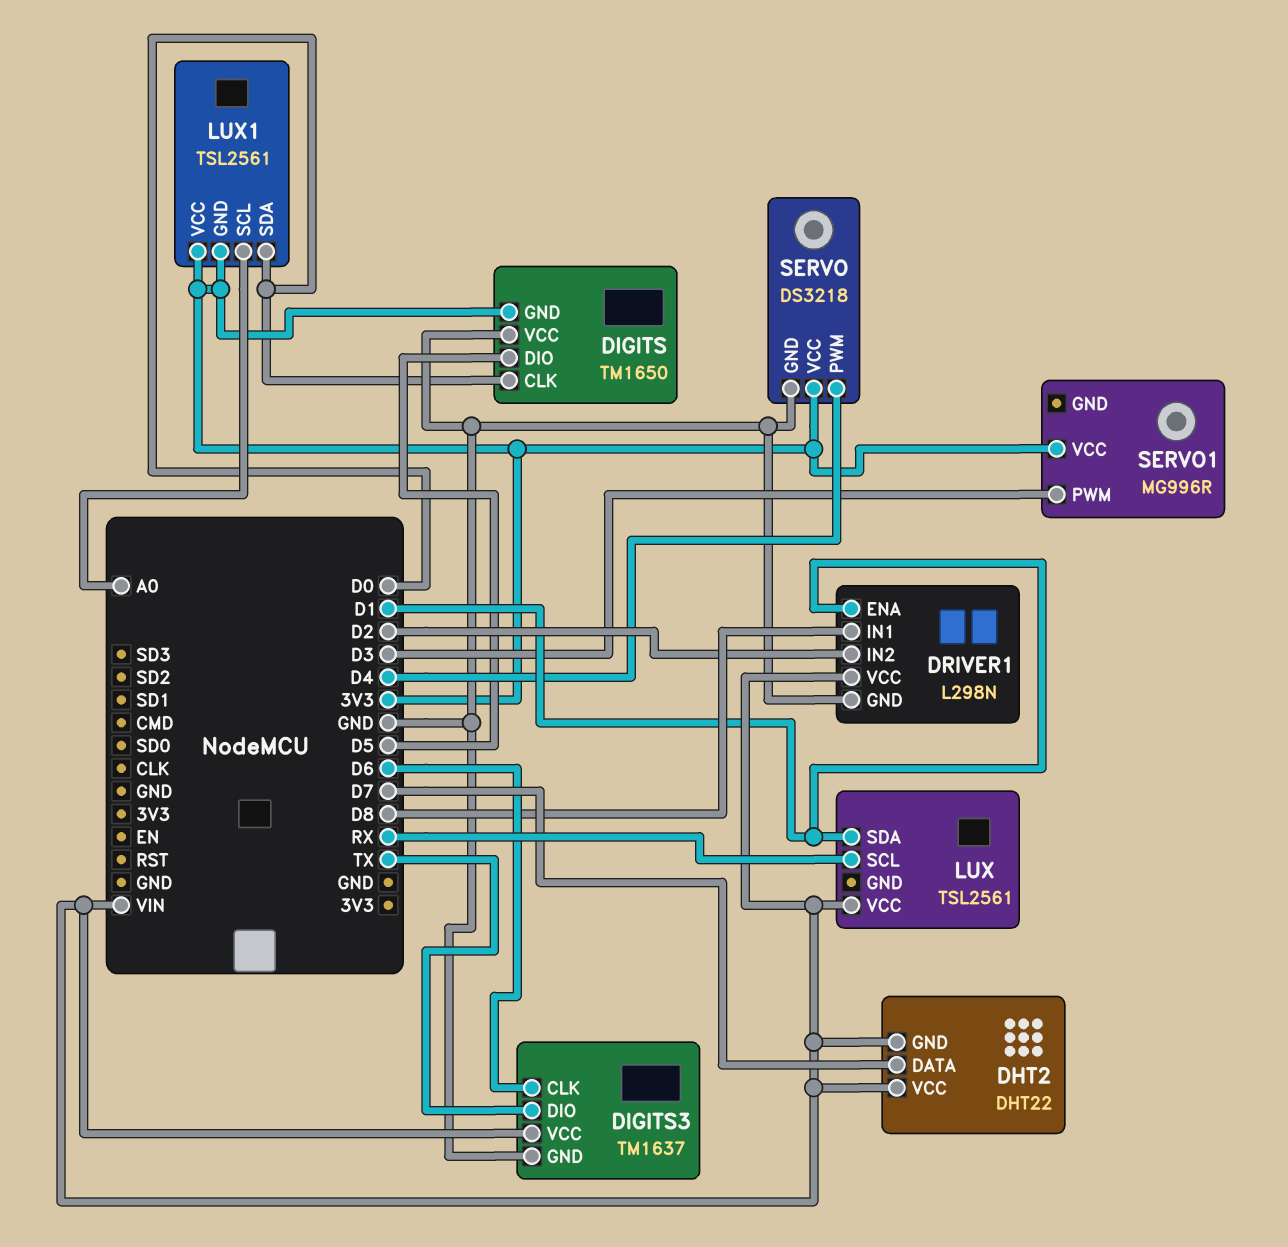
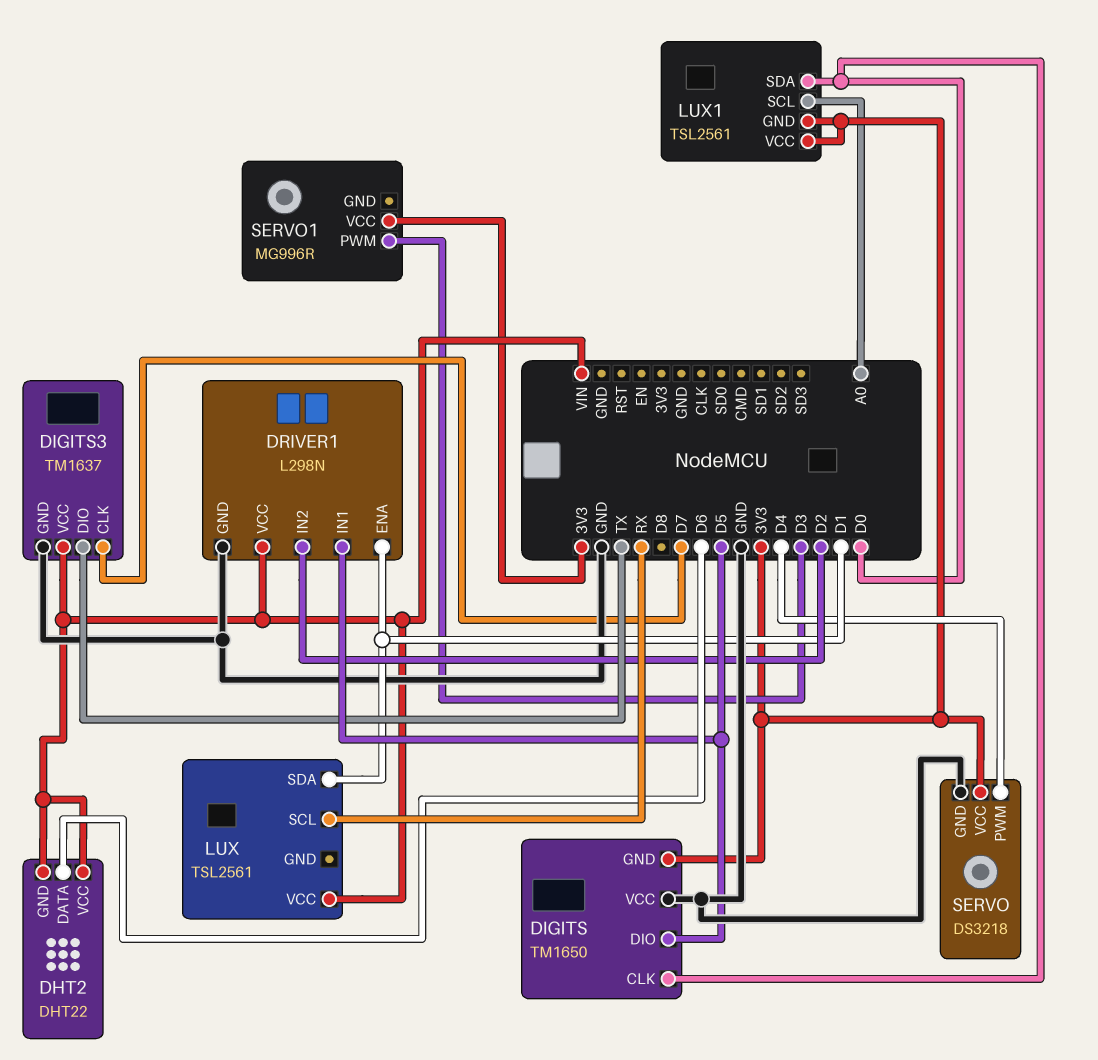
DHT2 pin DATA: D7 -> D6
DIGITS3 pin CLK: D6 -> D7
DRIVER1 pin IN1: D8 -> D5

